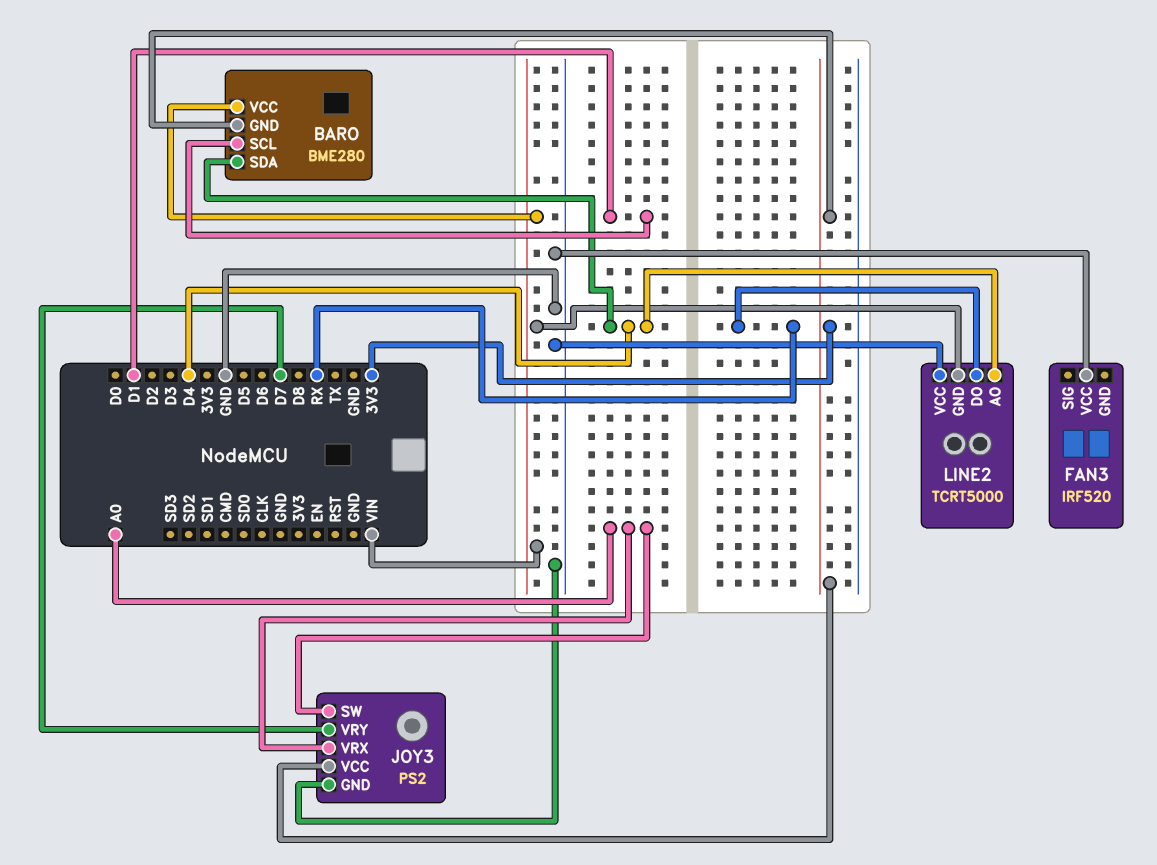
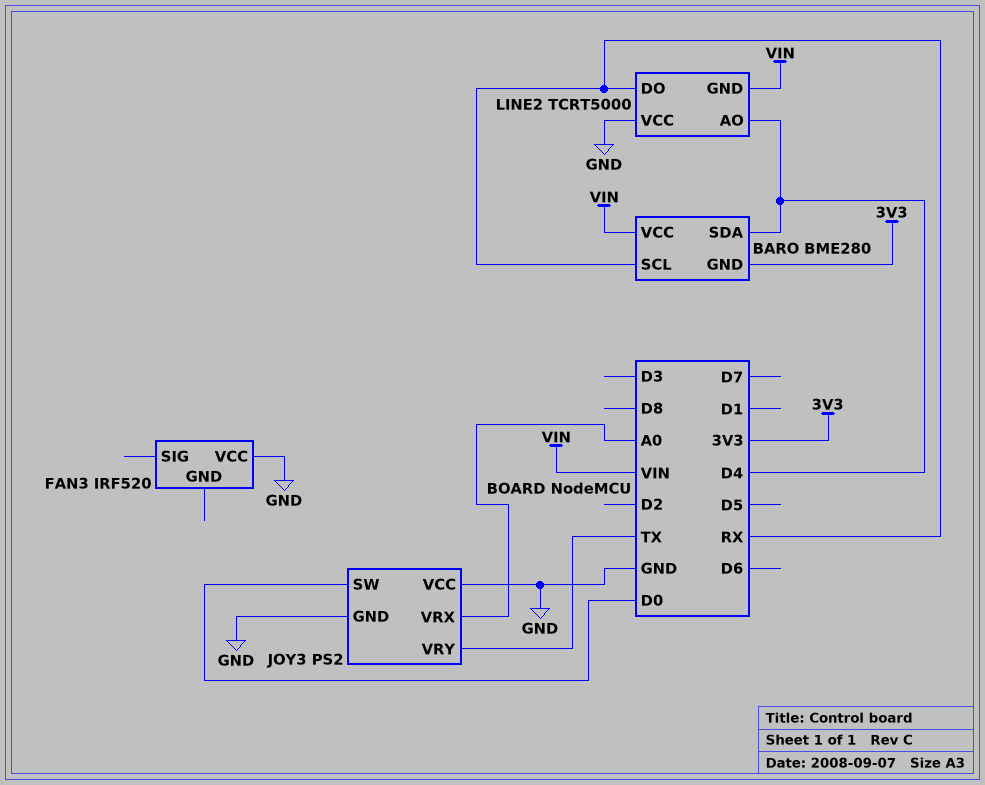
BARO pin SCL: D1 -> RX
JOY3 pin SW: A0 -> D0
JOY3 pin VCC: 3V3 -> GND
JOY3 pin VRY: D7 -> TX

